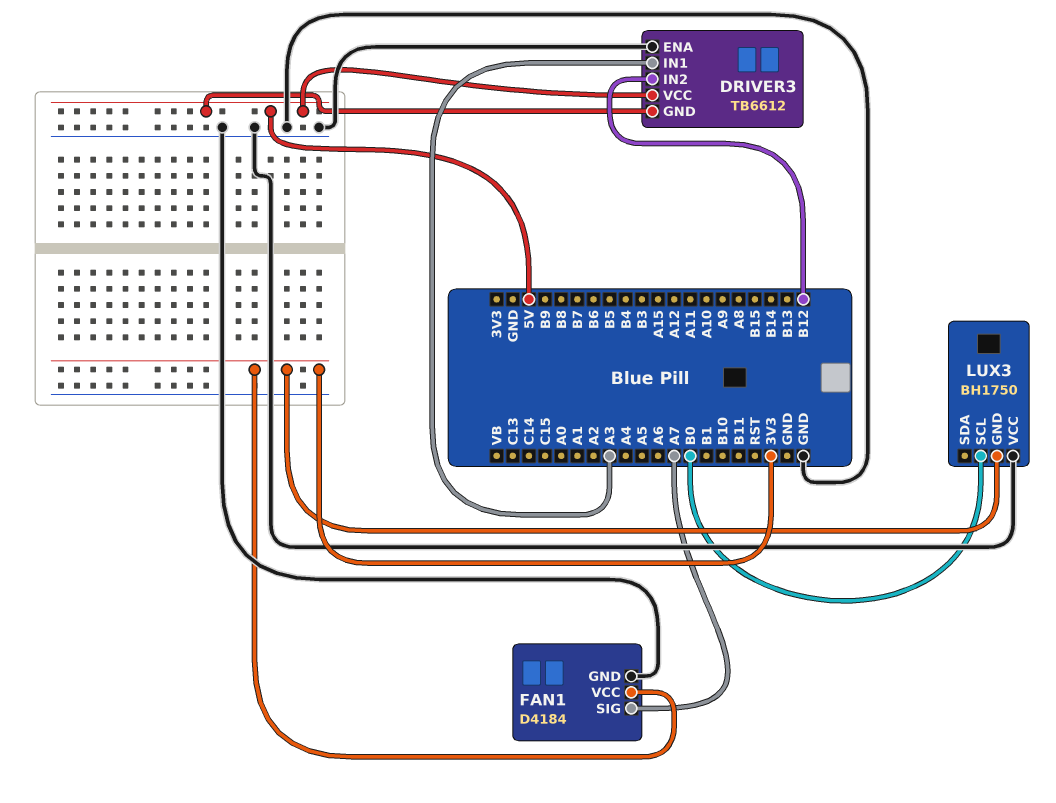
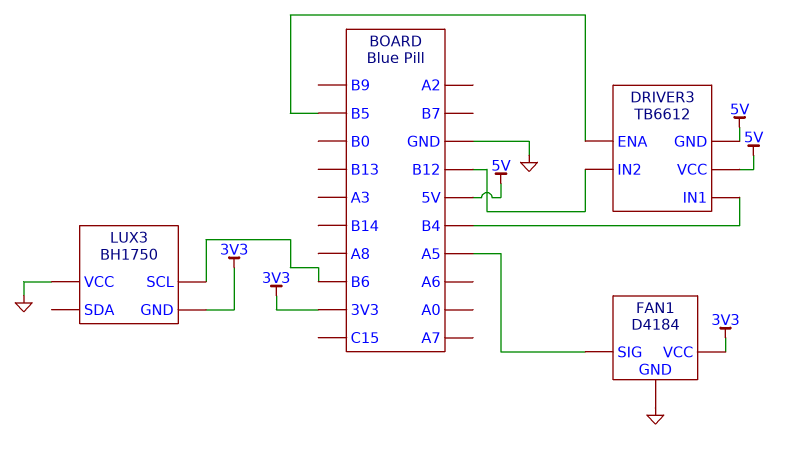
DRIVER3 pin ENA: GND -> B5
DRIVER3 pin IN1: A3 -> B4
FAN1 pin SIG: A7 -> A5
LUX3 pin SCL: B0 -> B6

